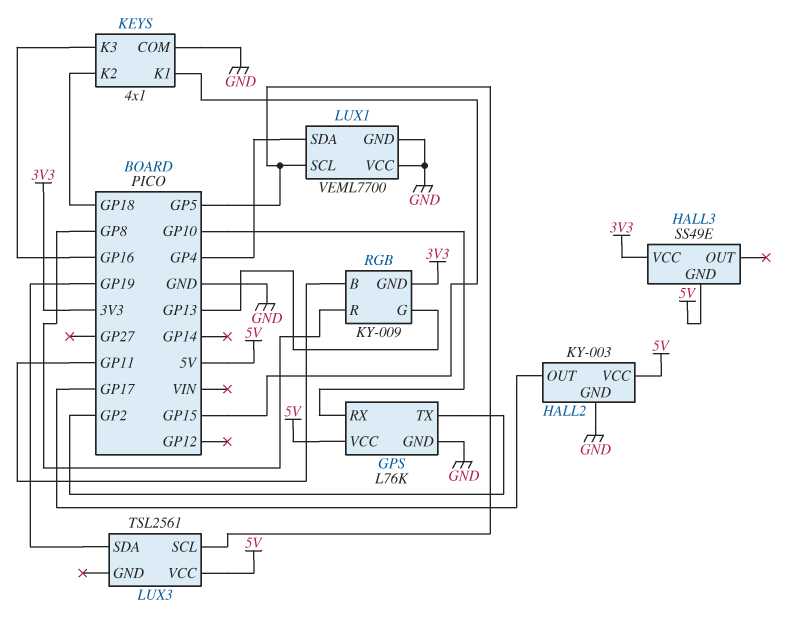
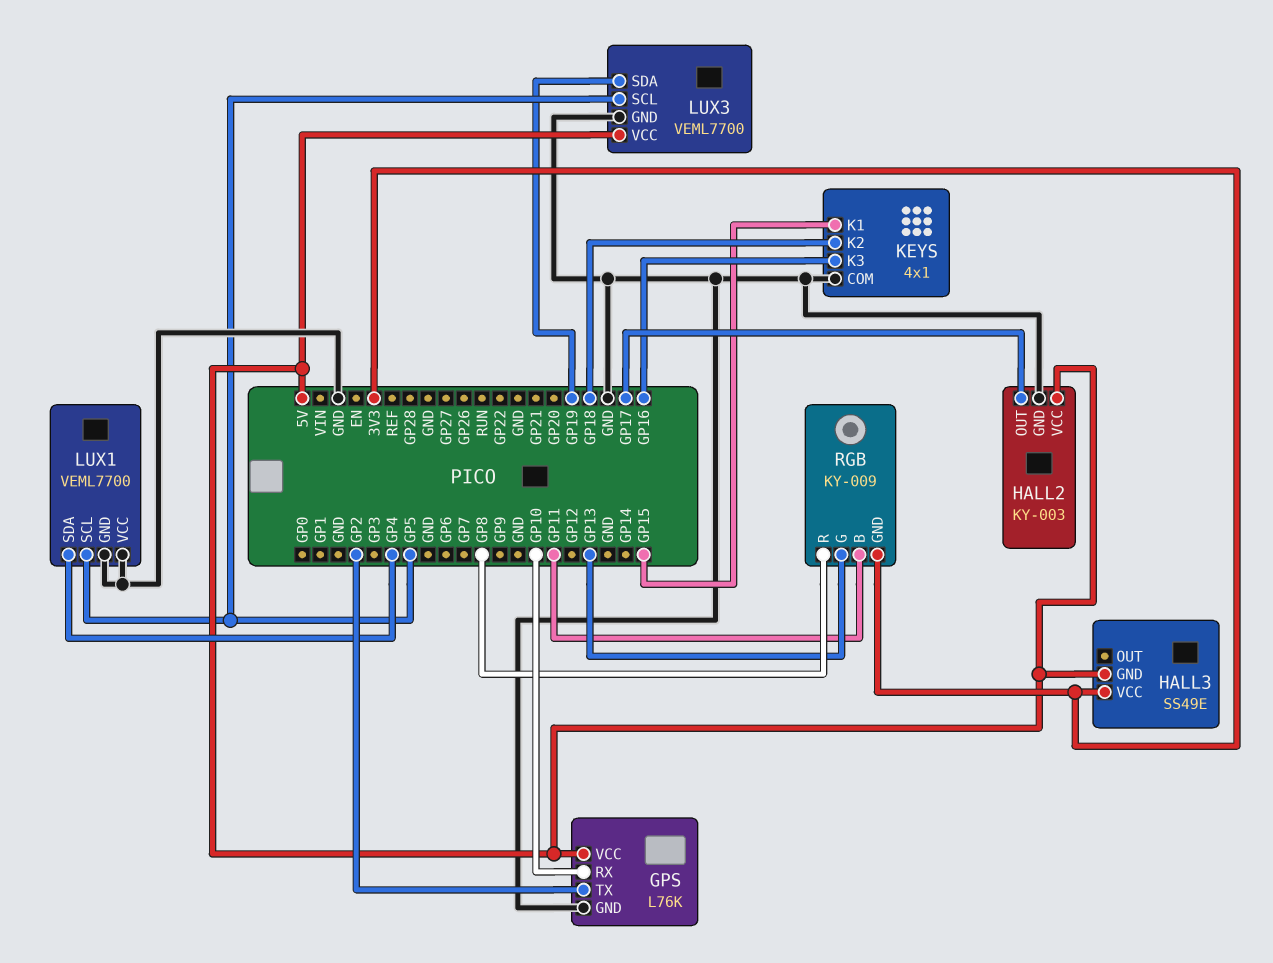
LUX3: TSL2561 -> VEML7700
LUX3 pin GND: none -> GND

